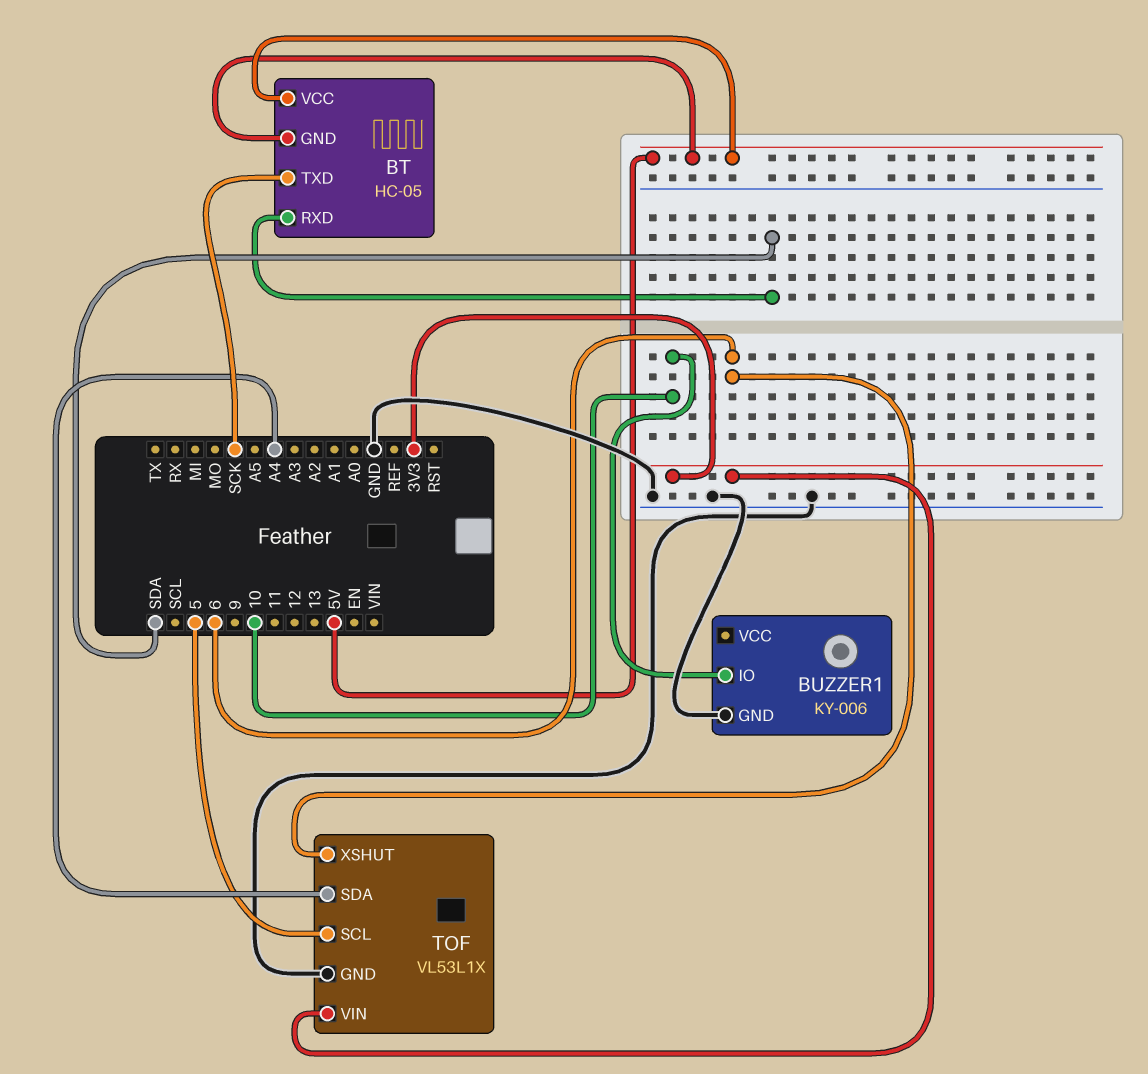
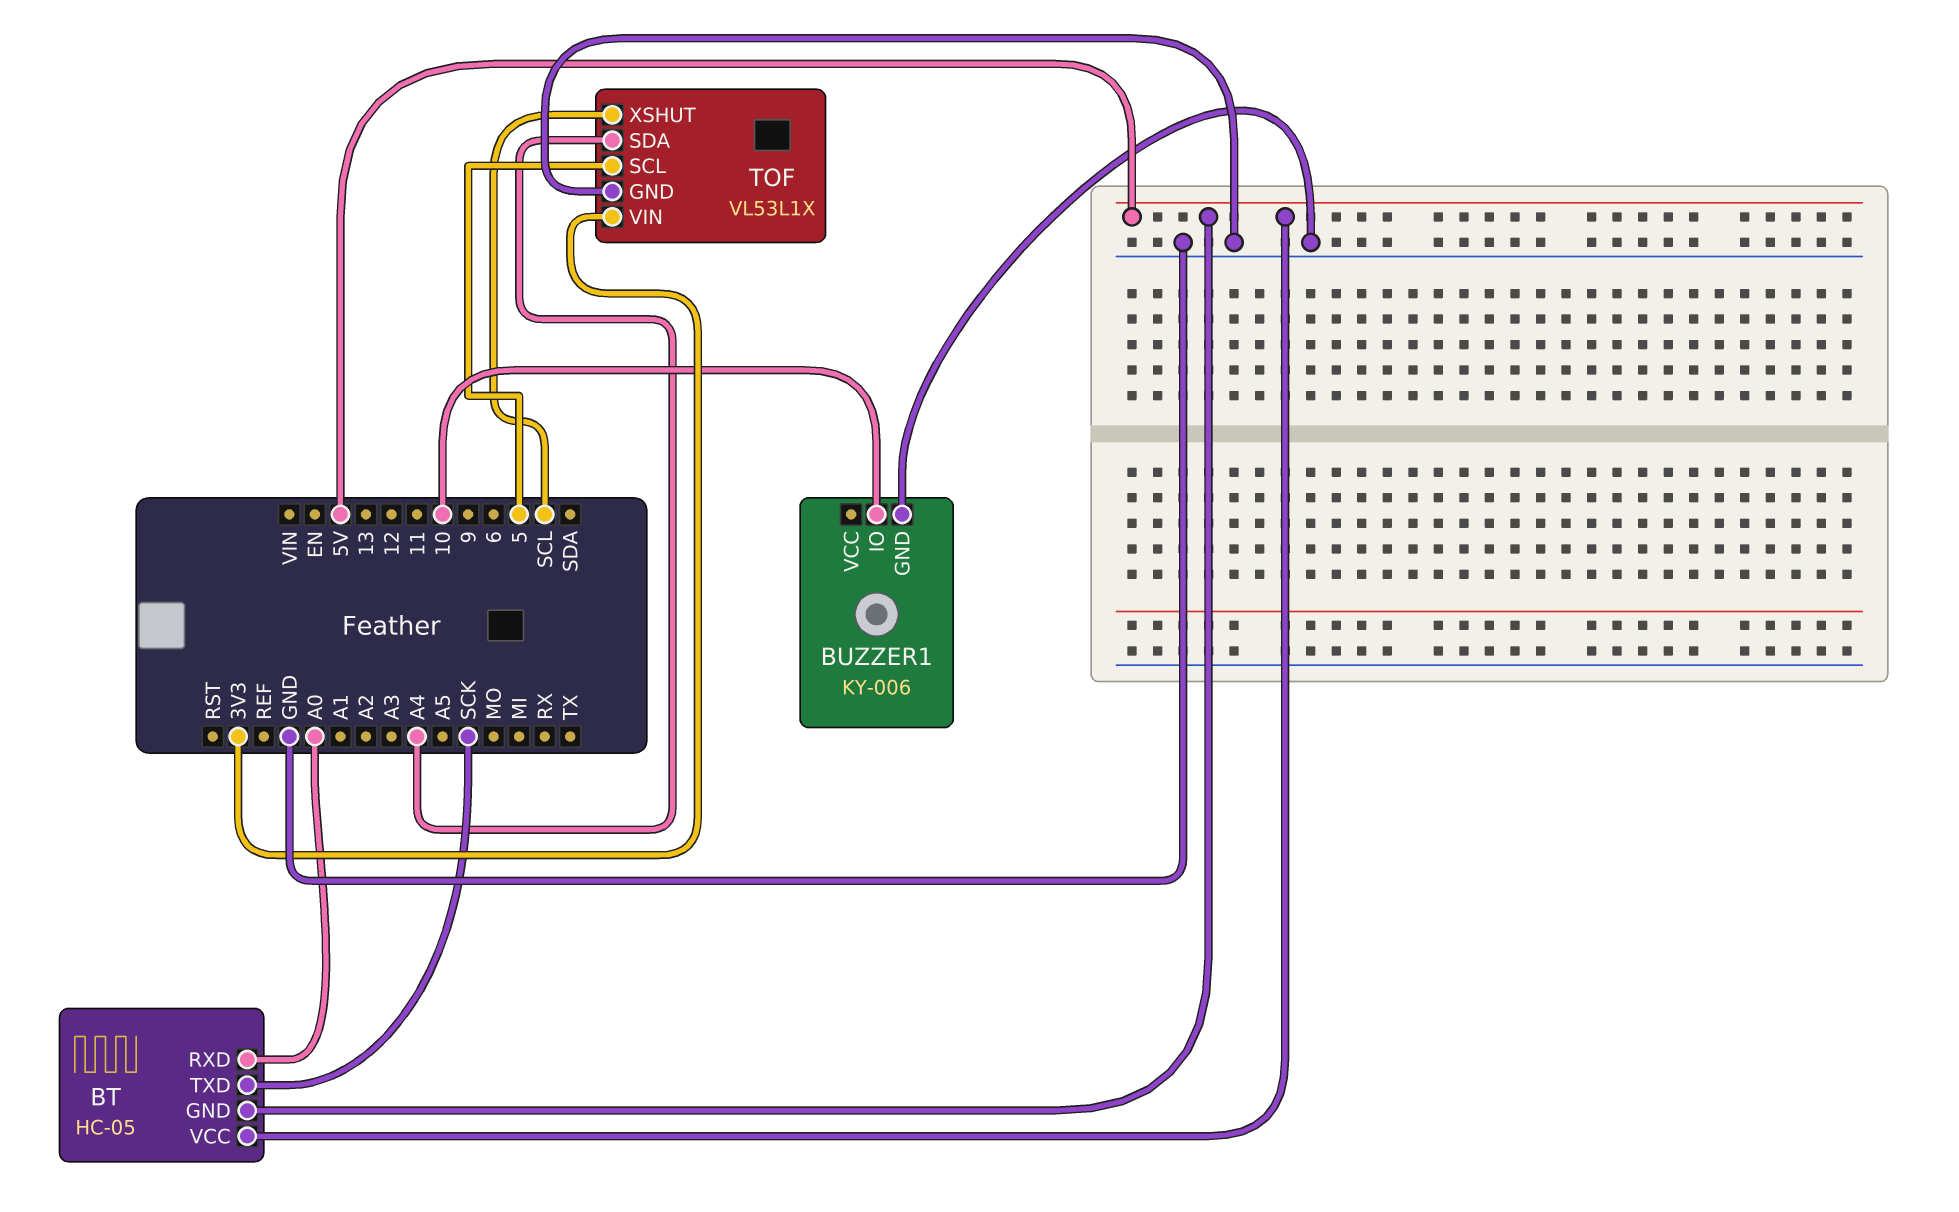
BT pin RXD: SDA -> A0
TOF pin XSHUT: 6 -> SCL

